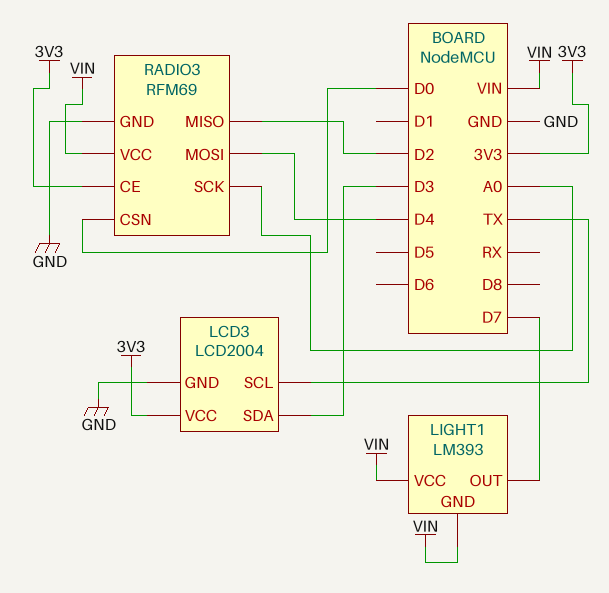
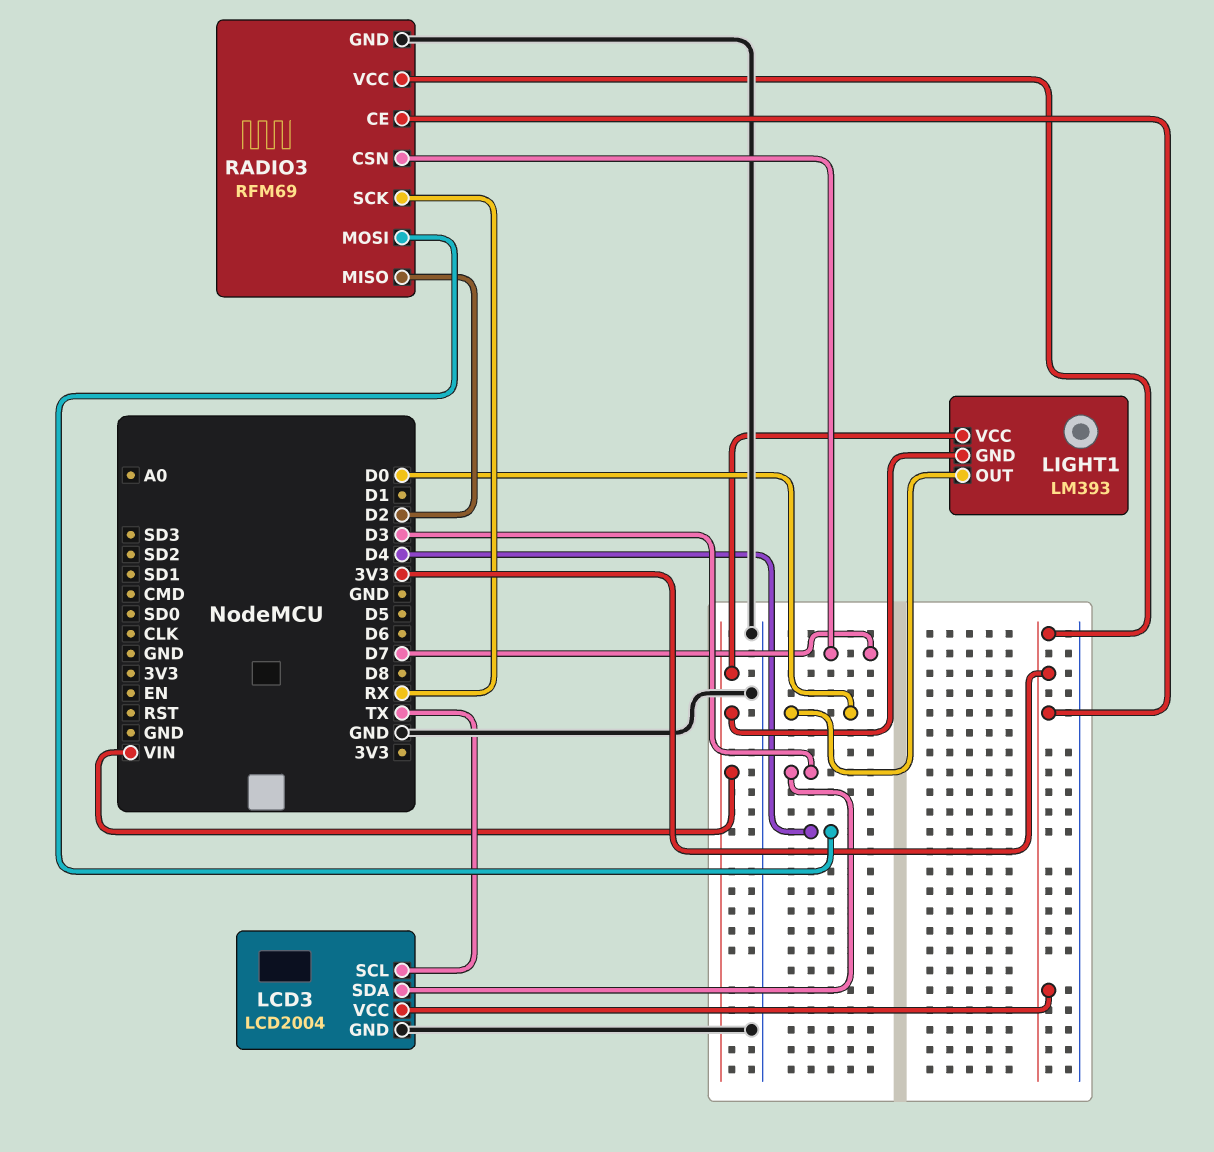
LIGHT1 pin OUT: D7 -> D0
RADIO3 pin CSN: D0 -> D7
RADIO3 pin SCK: A0 -> RX
RADIO3 pin VCC: VIN -> 3V3

